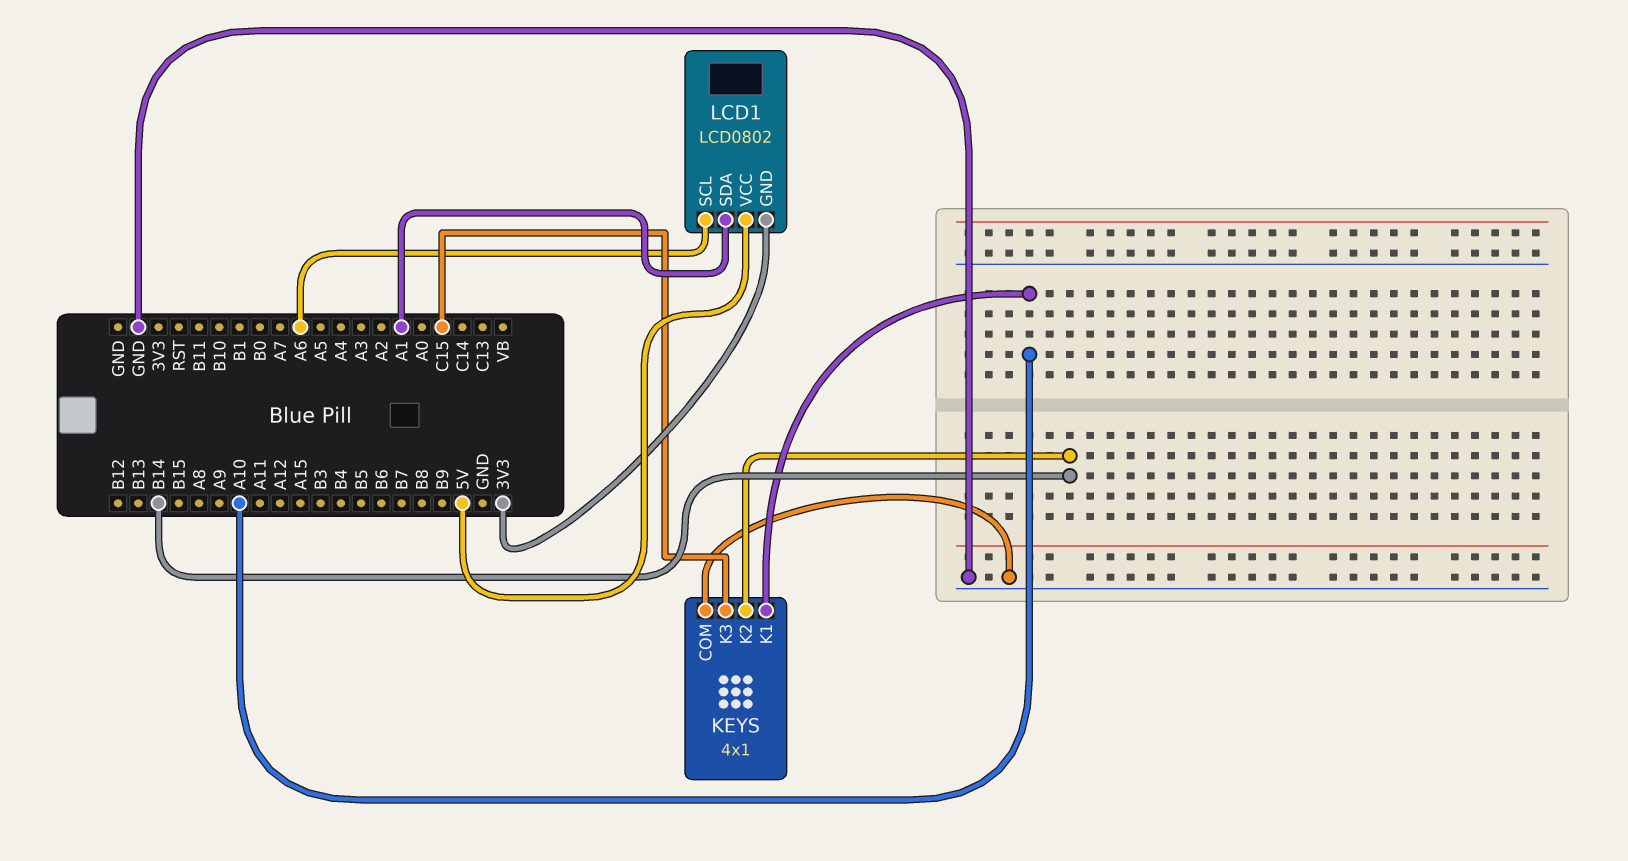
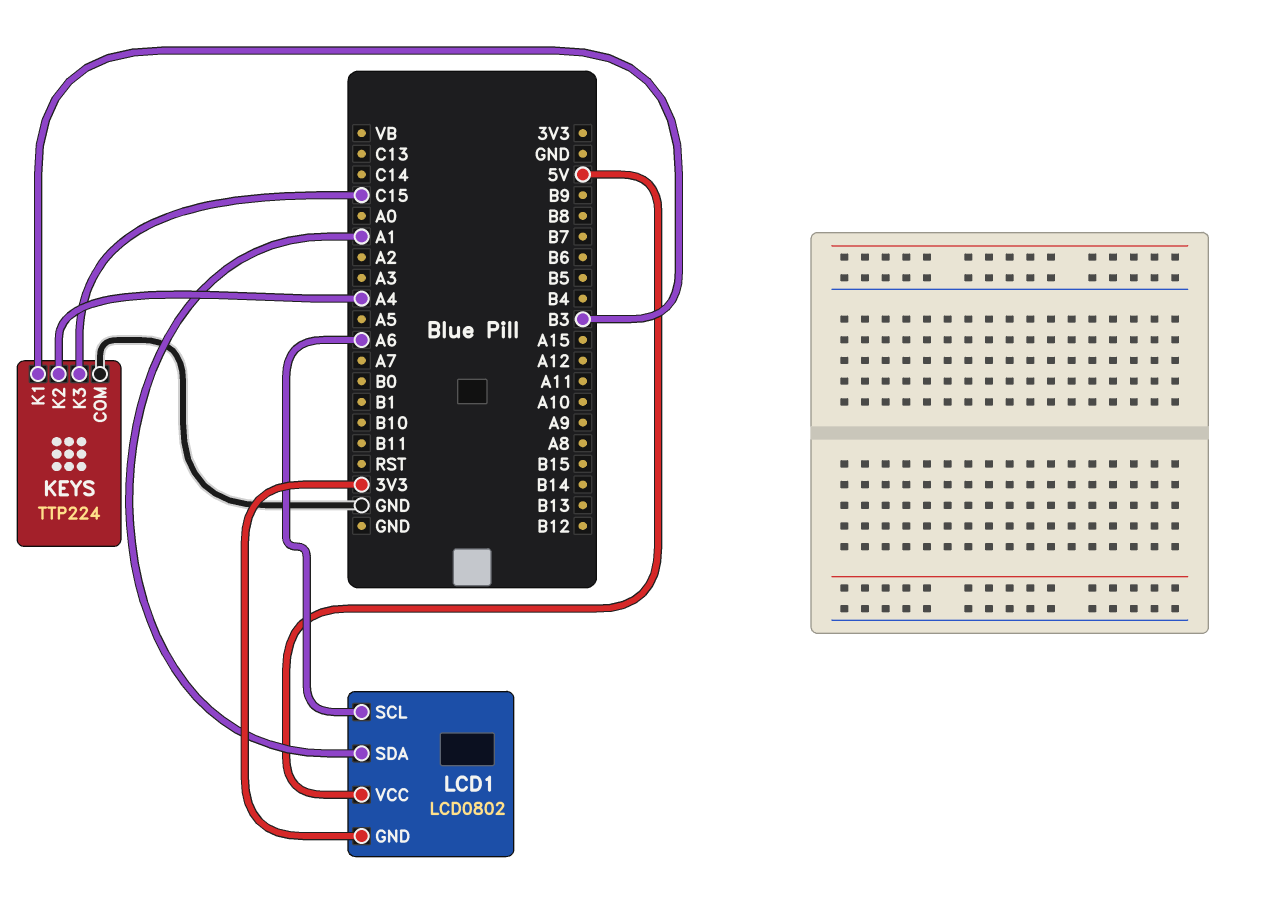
KEYS: 4x1 -> TTP224
KEYS pin K1: A10 -> B3
KEYS pin K2: B14 -> A4

